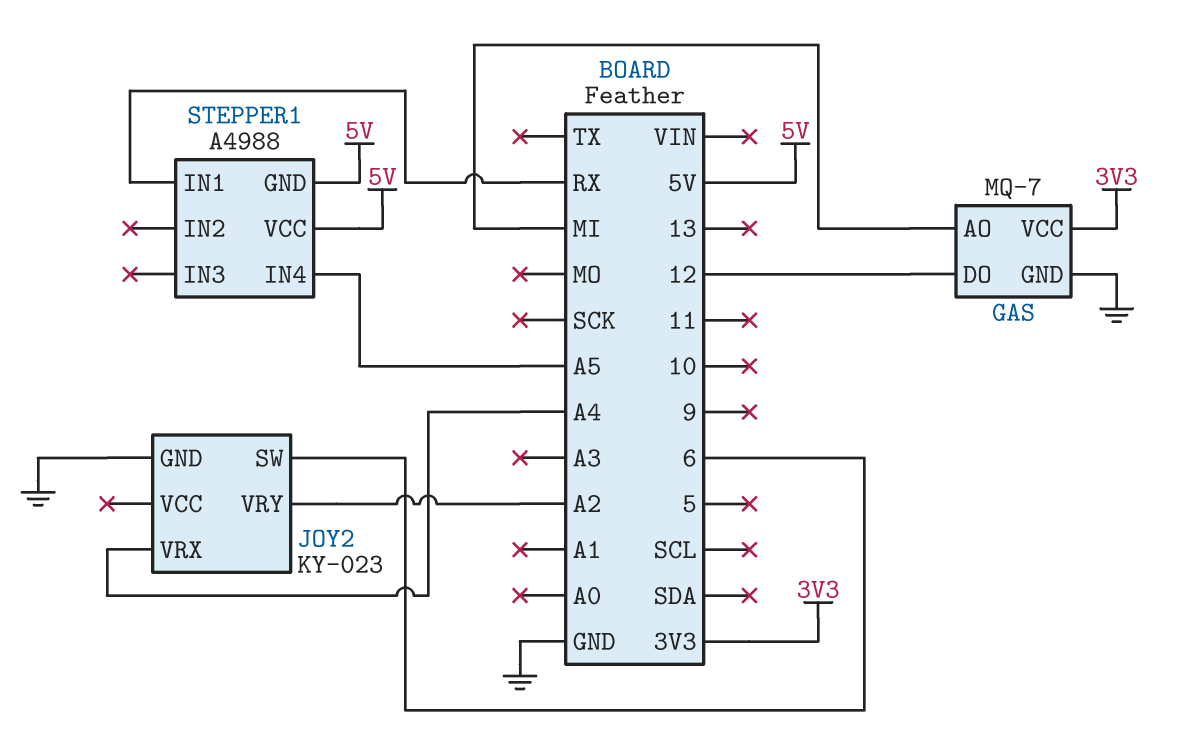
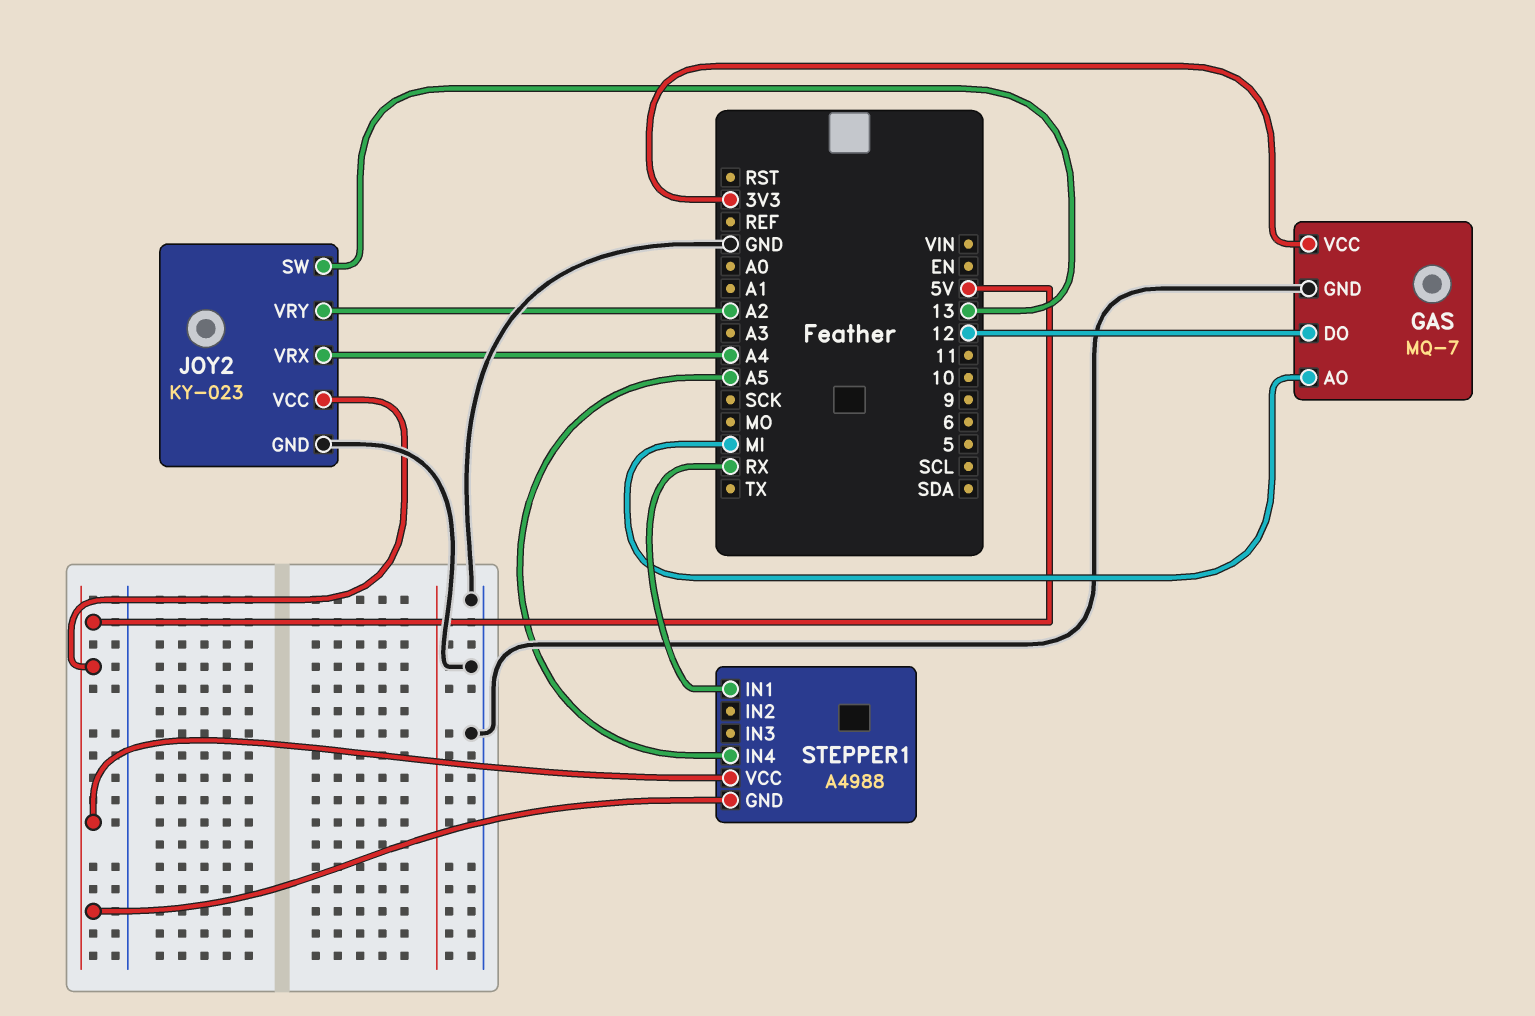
JOY2 pin SW: 6 -> 13
JOY2 pin VCC: none -> 5V

